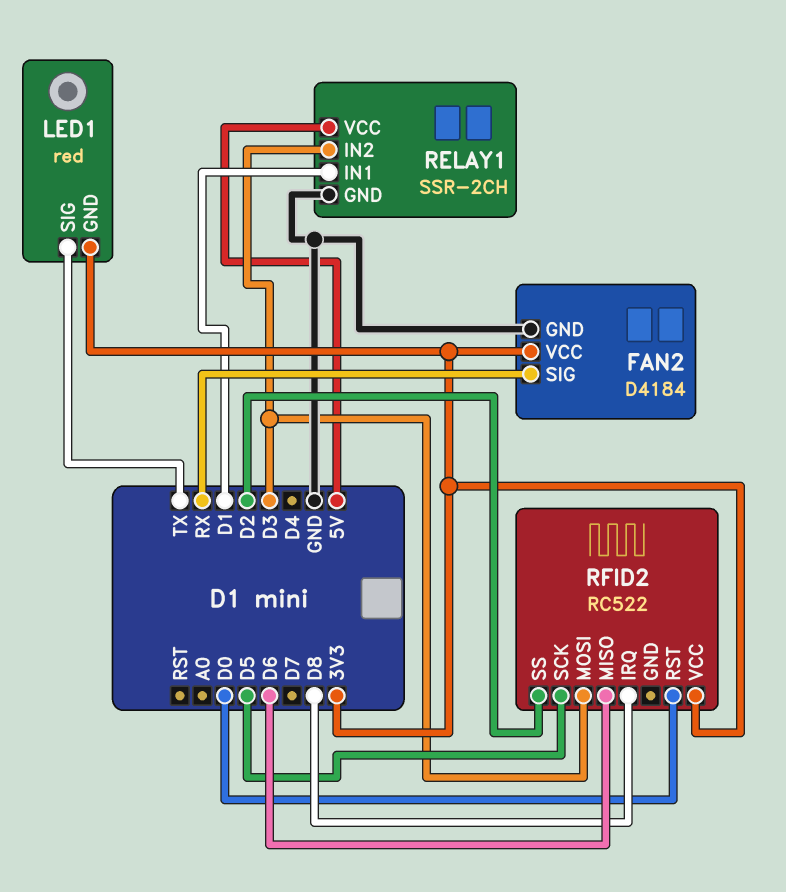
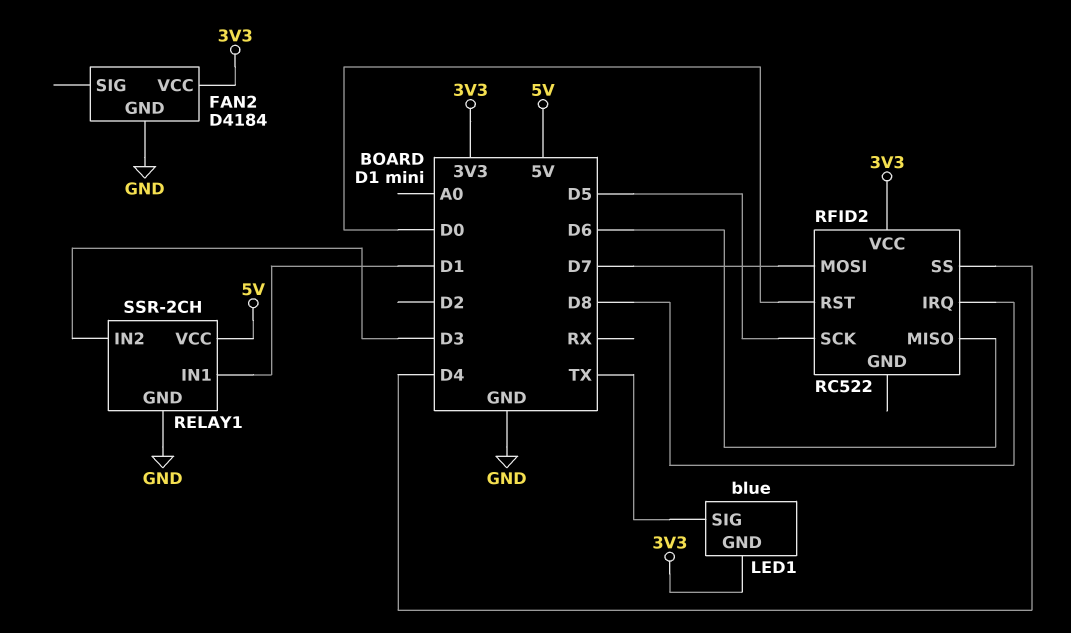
FAN2 pin SIG: RX -> none
LED1: red -> blue
RFID2 pin MOSI: D3 -> D7
RFID2 pin SS: D2 -> D4

